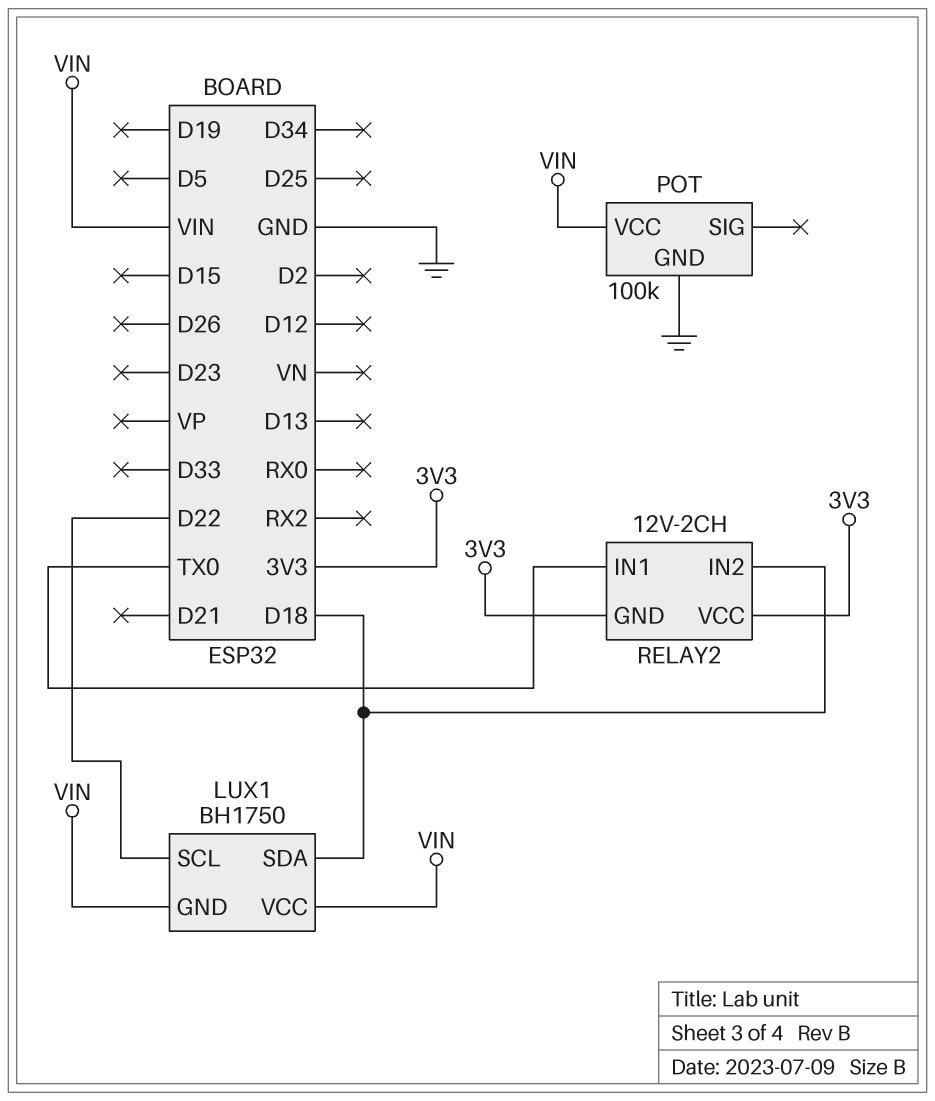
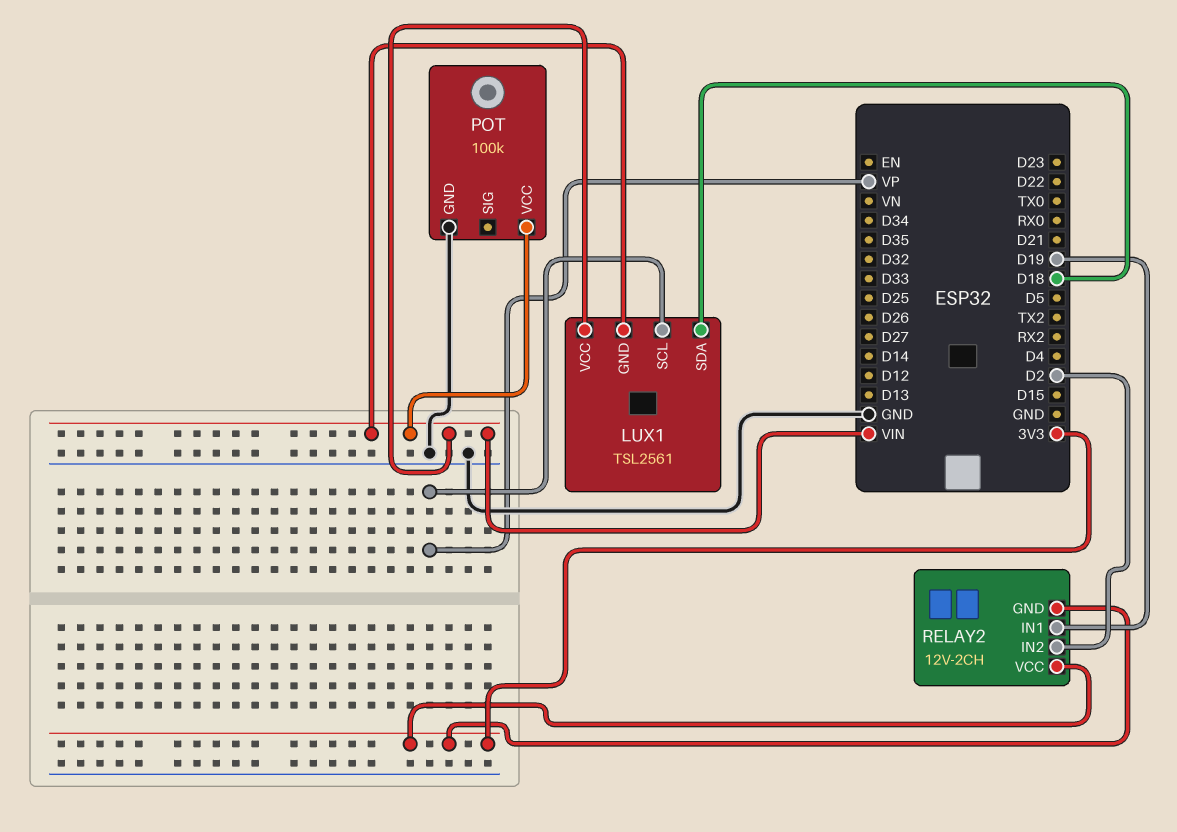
LUX1: BH1750 -> TSL2561
LUX1 pin SCL: D22 -> VP
RELAY2 pin IN1: TX0 -> D19
RELAY2 pin IN2: D18 -> D2

